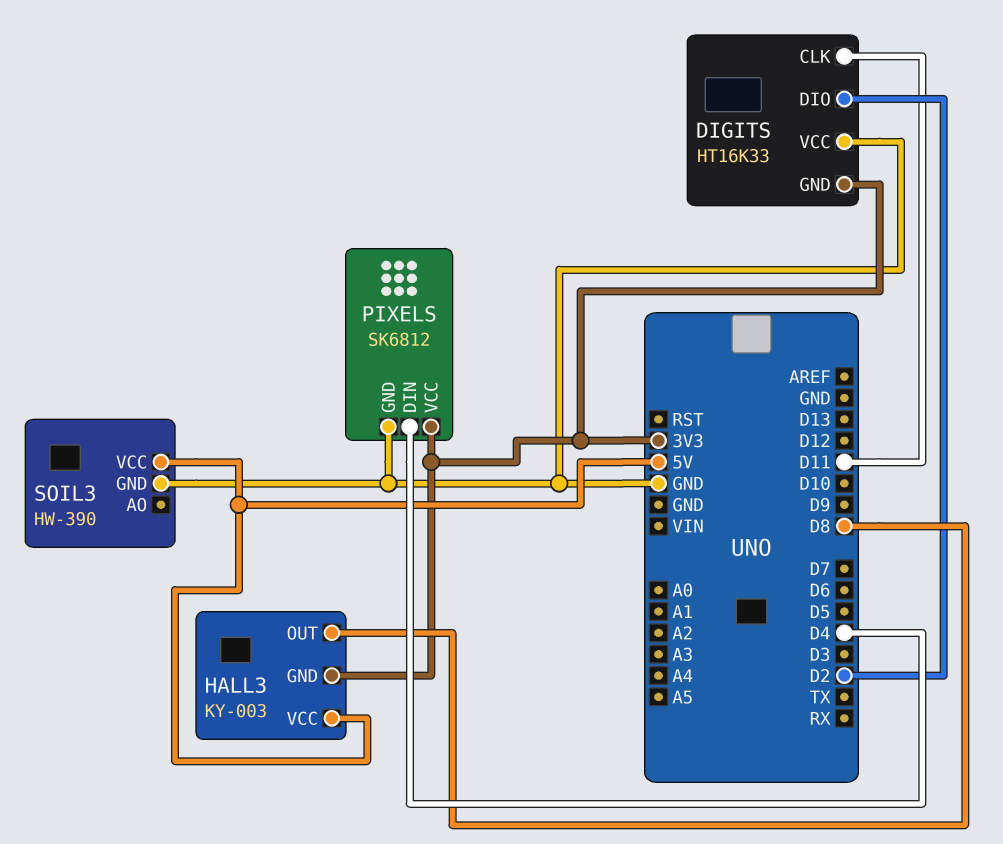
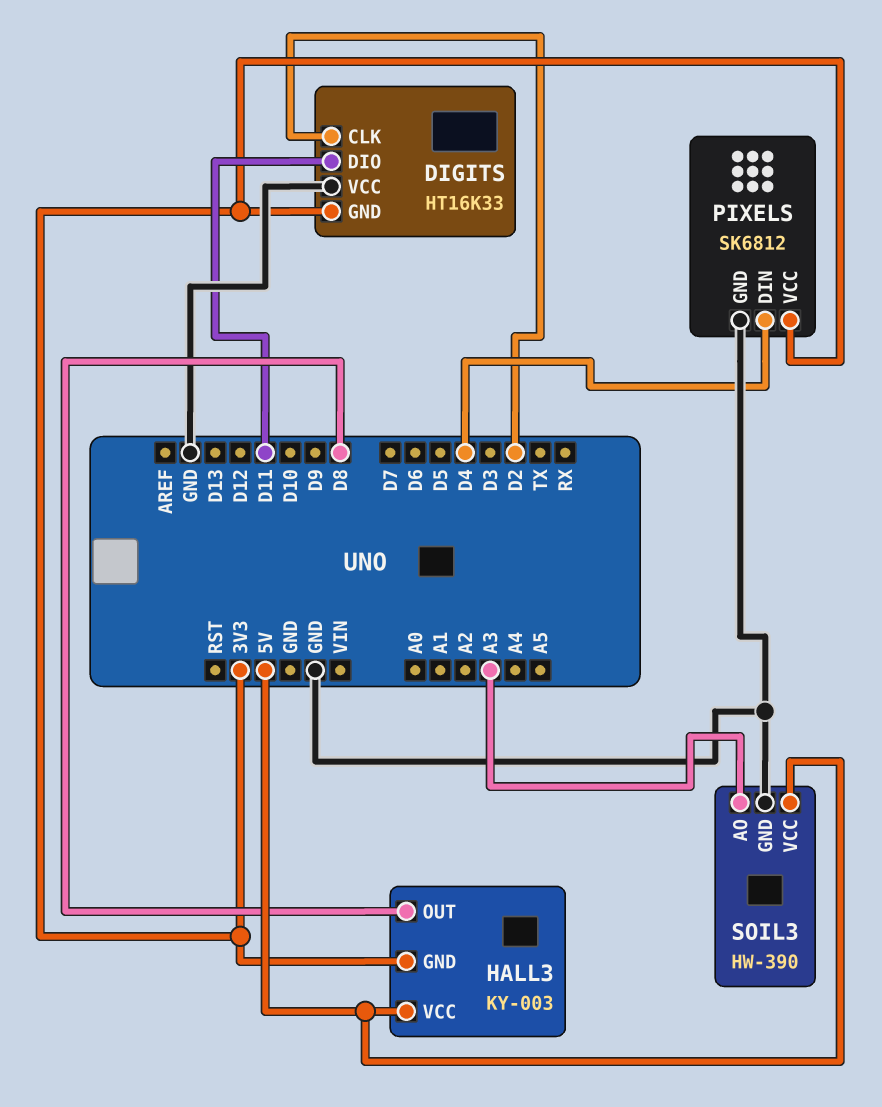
DIGITS pin CLK: D11 -> D2
DIGITS pin DIO: D2 -> D11
SOIL3 pin AO: none -> A3

